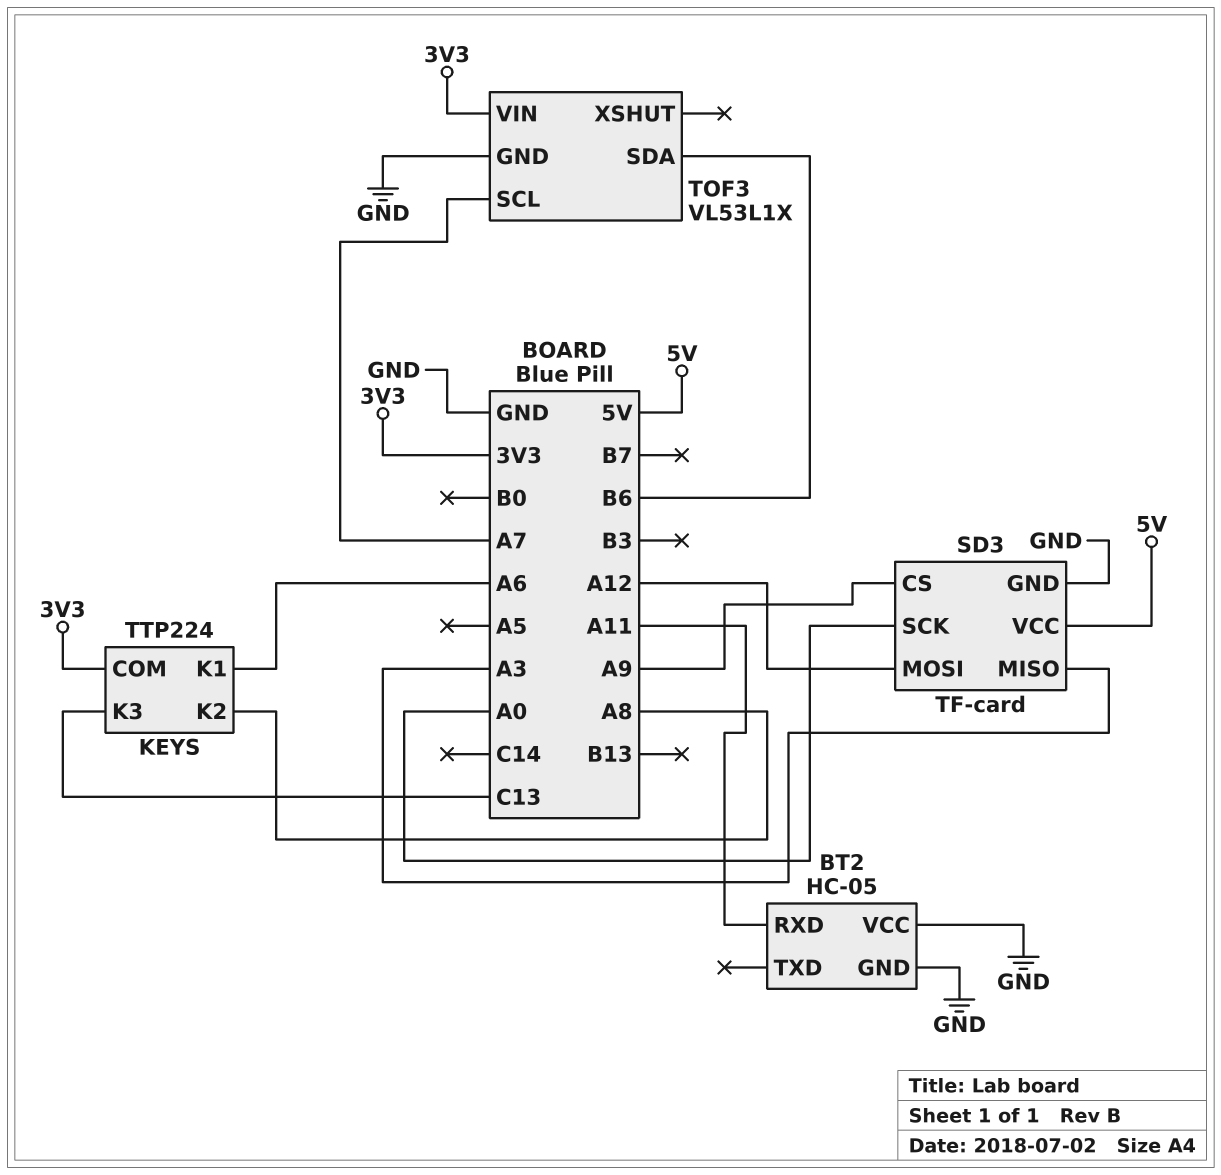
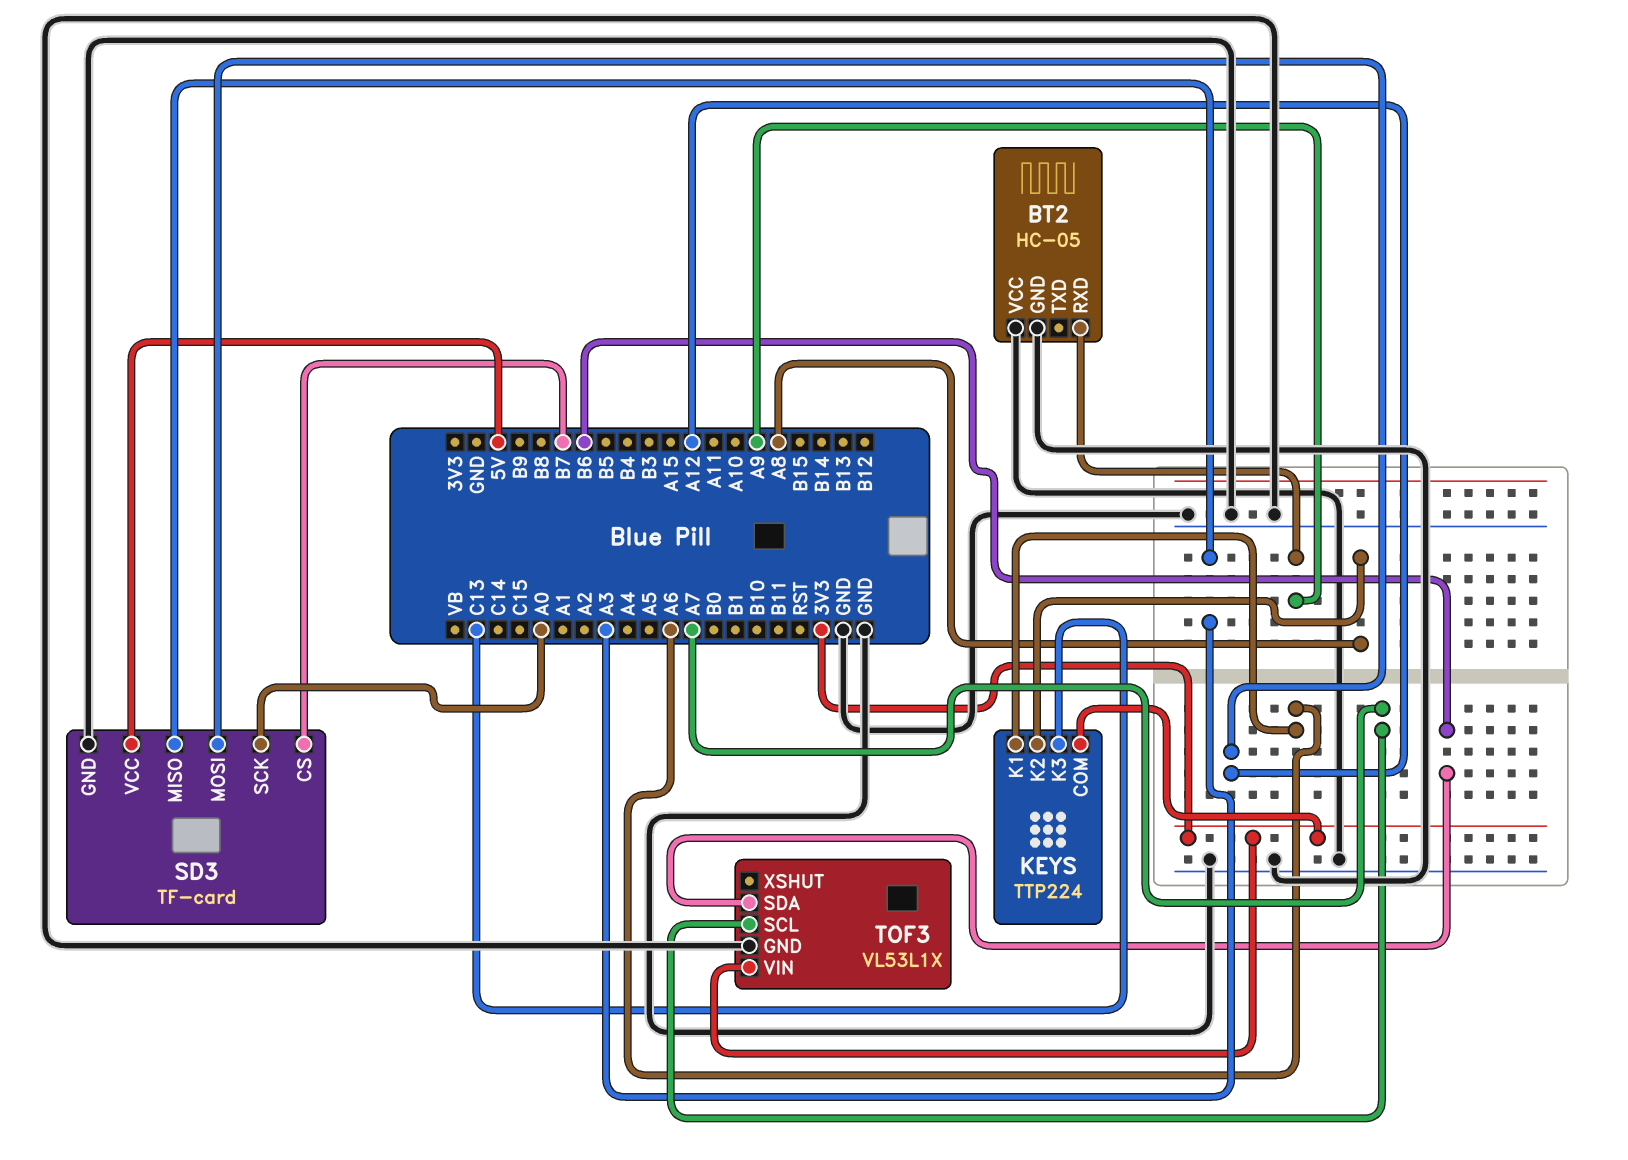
BT2 pin RXD: A11 -> A9
SD3 pin CS: A9 -> B7

